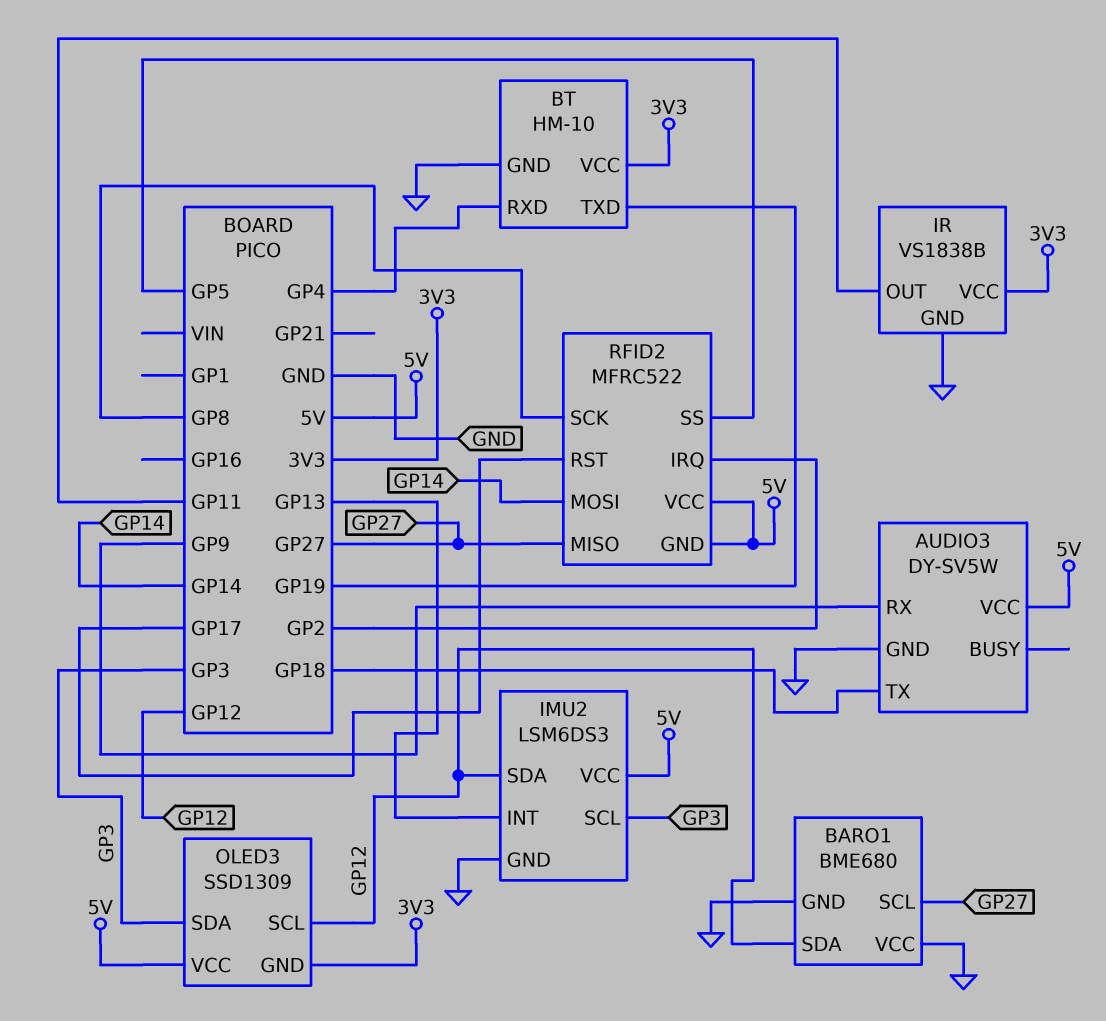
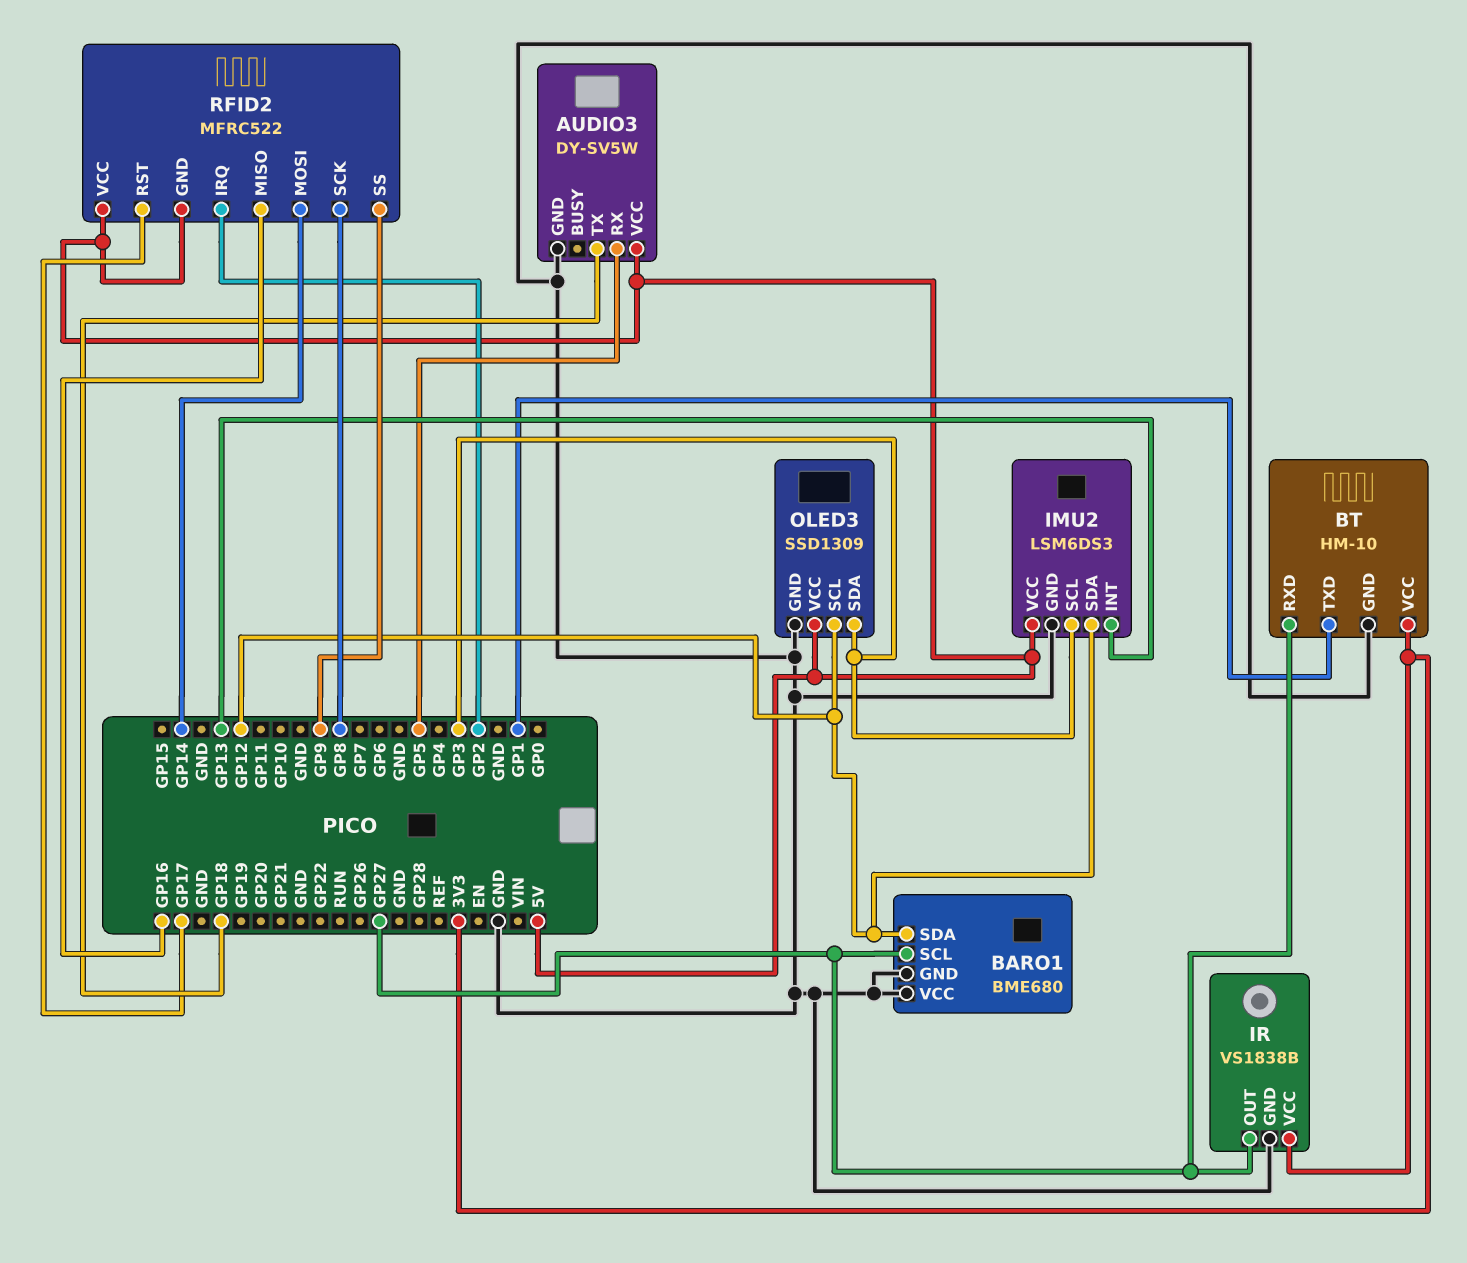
AUDIO3 pin RX: GP9 -> GP5
BT pin RXD: GP4 -> GP27
BT pin TXD: GP19 -> GP1
IR pin OUT: GP11 -> GP27
OLED3 pin GND: 3V3 -> GND
RFID2 pin MISO: GP27 -> GP16
RFID2 pin SS: GP5 -> GP9

